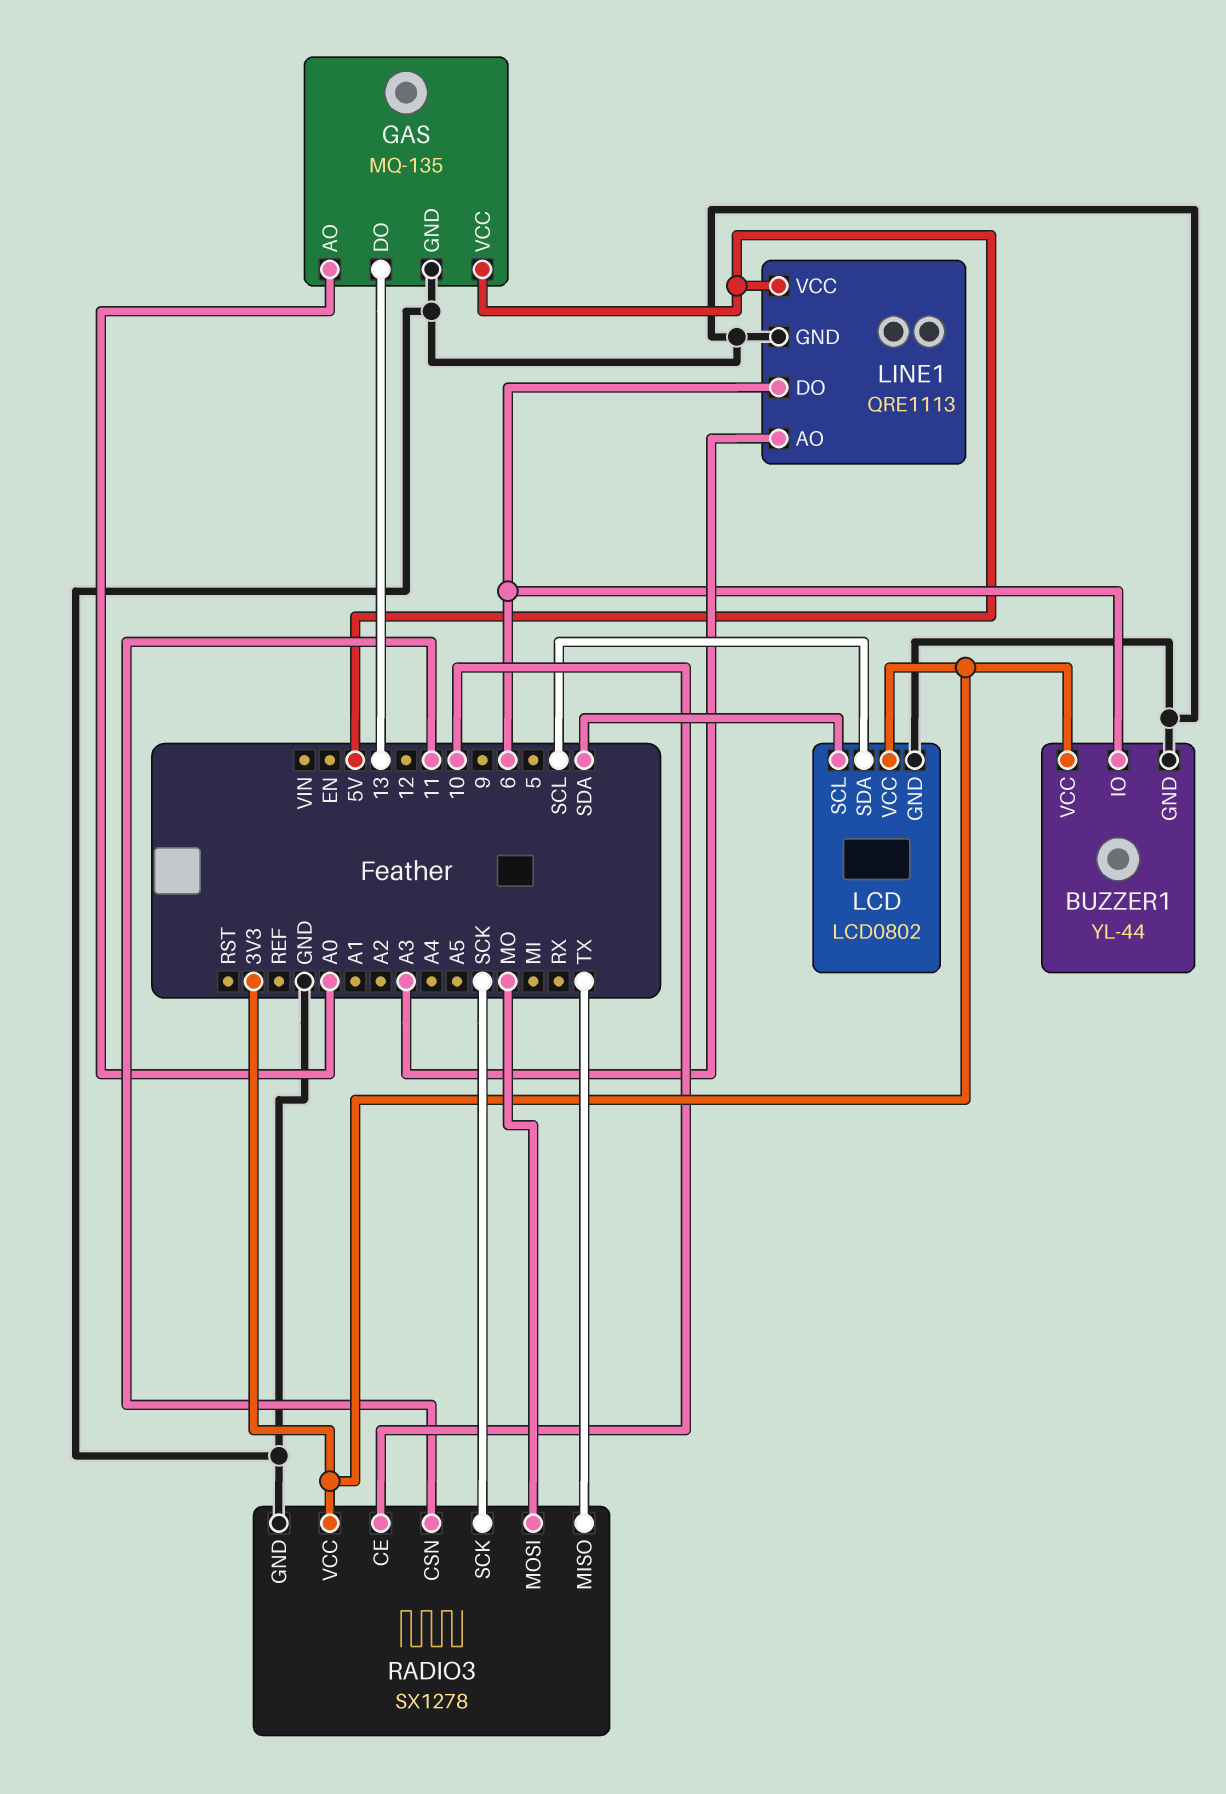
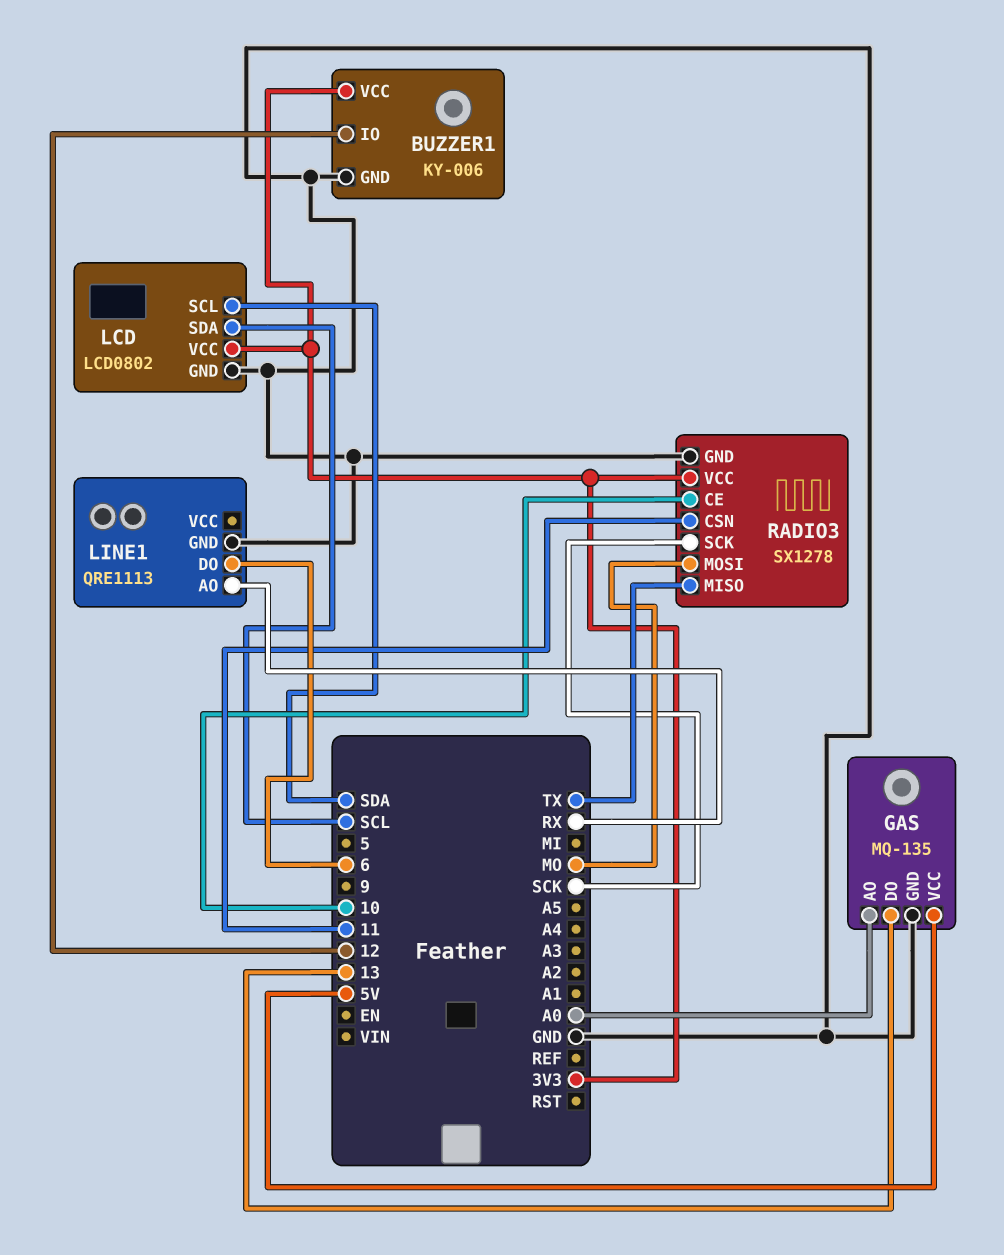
BUZZER1: YL-44 -> KY-006
BUZZER1 pin IO: 6 -> 12
LINE1 pin AO: A3 -> RX
LINE1 pin VCC: 5V -> none

